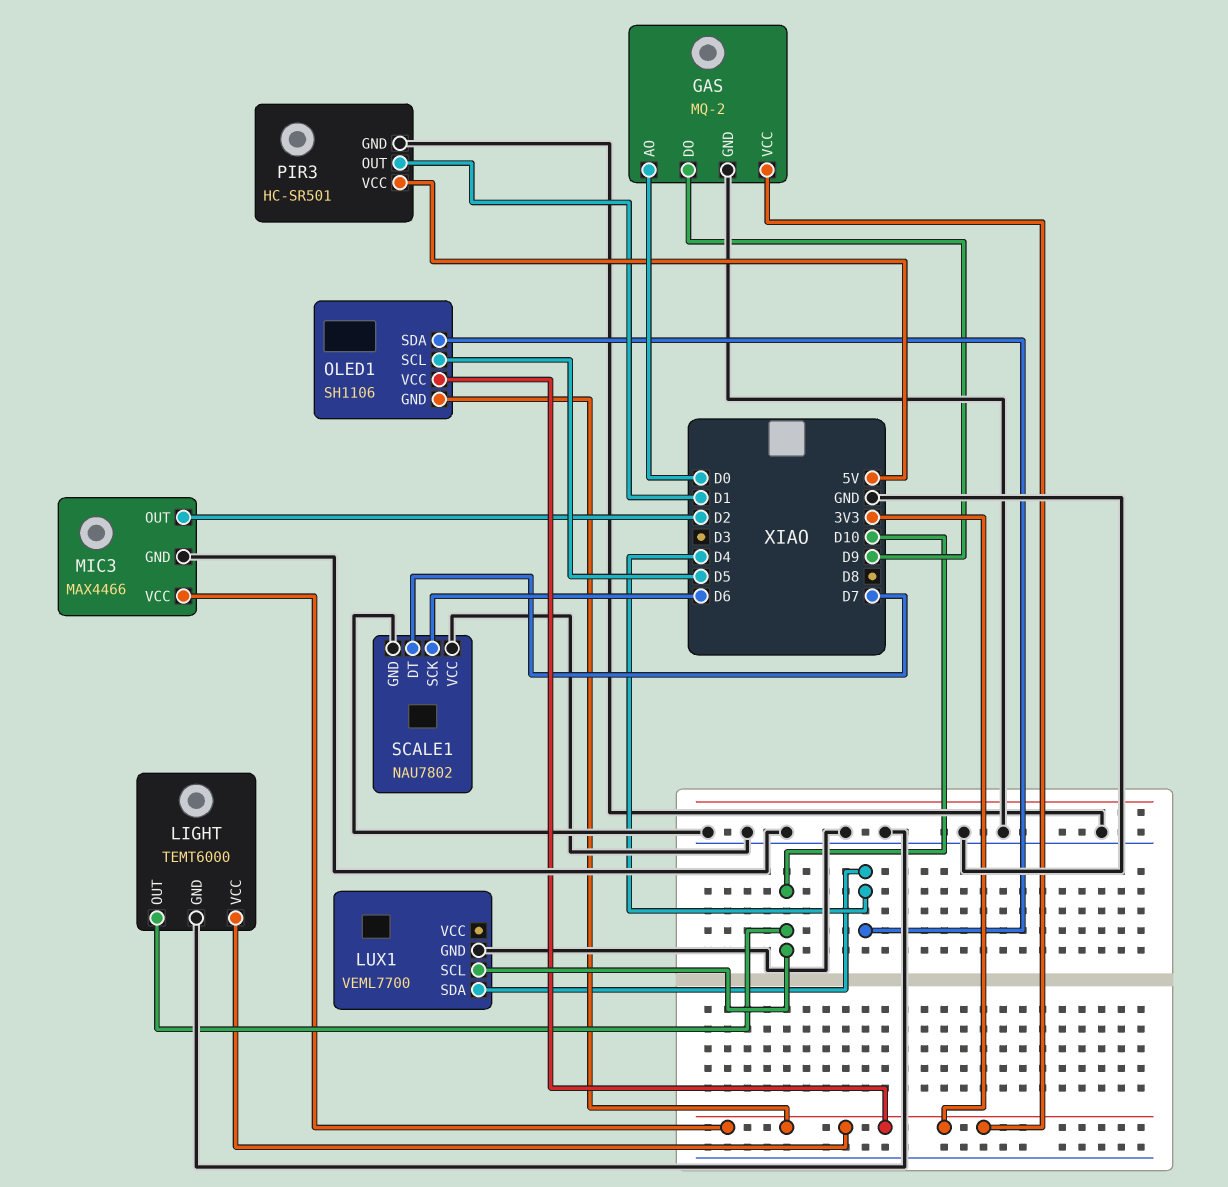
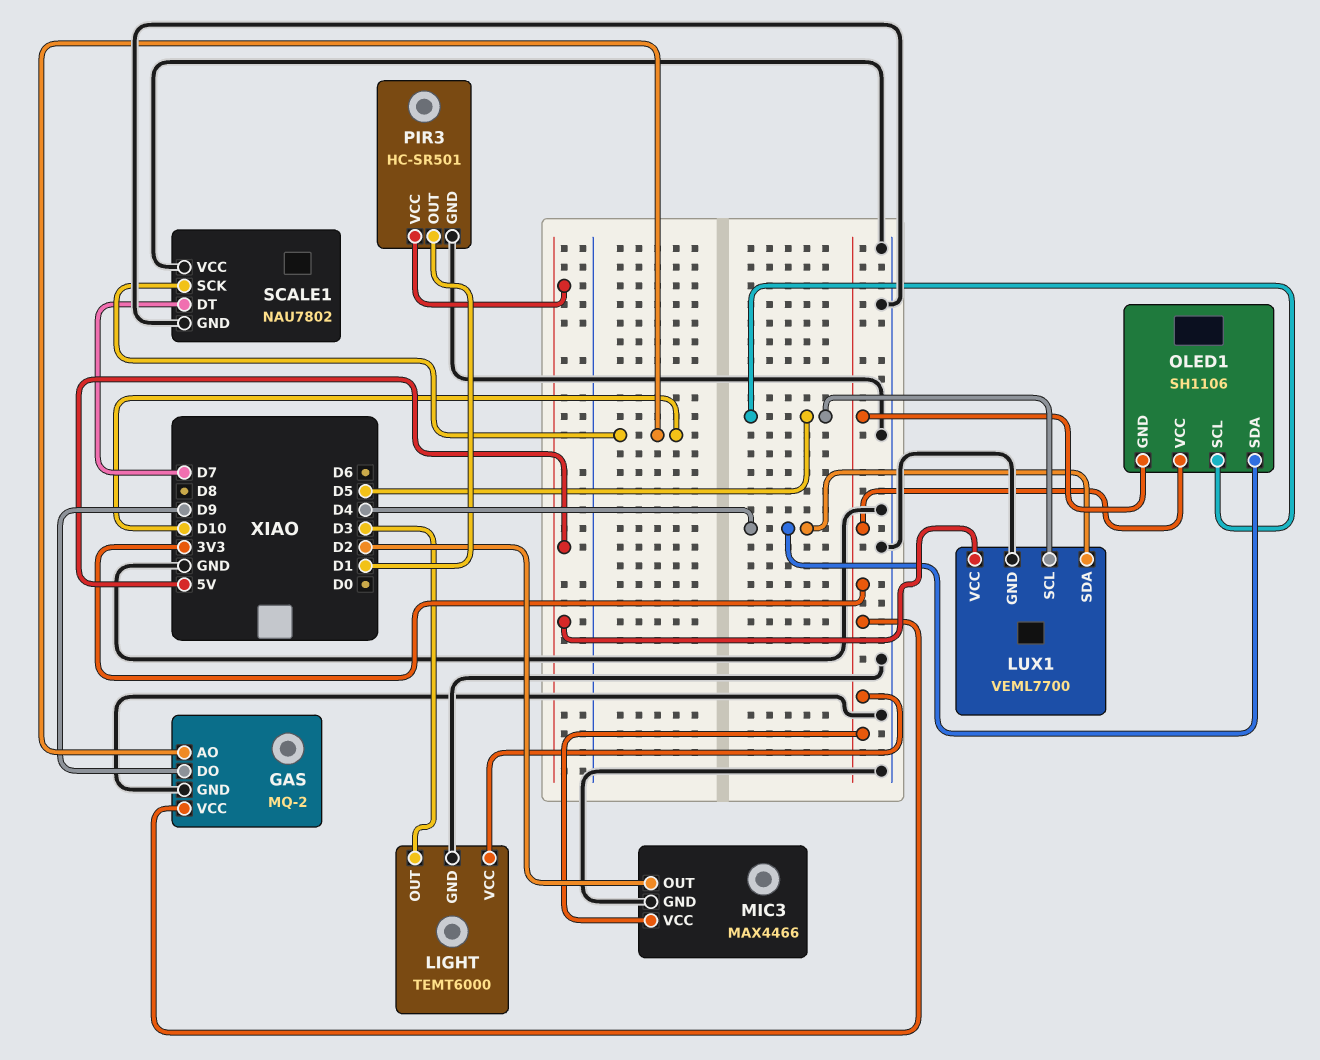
GAS pin AO: D0 -> D10
LIGHT pin OUT: D10 -> D3
LUX1 pin SCL: D10 -> D5
LUX1 pin VCC: none -> 5V
SCALE1 pin SCK: D6 -> D10

